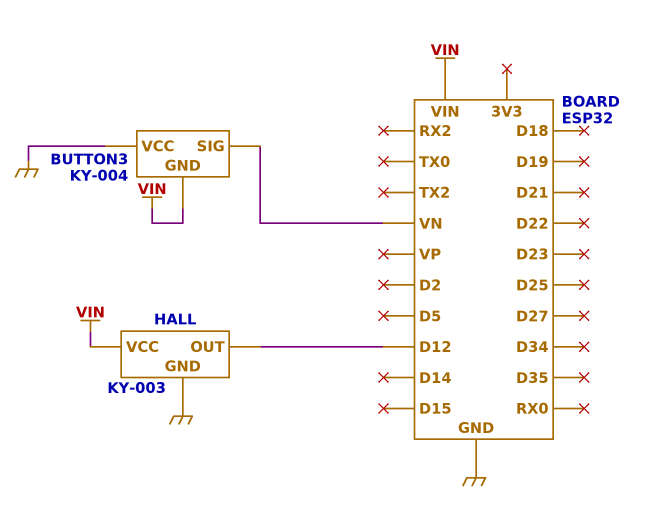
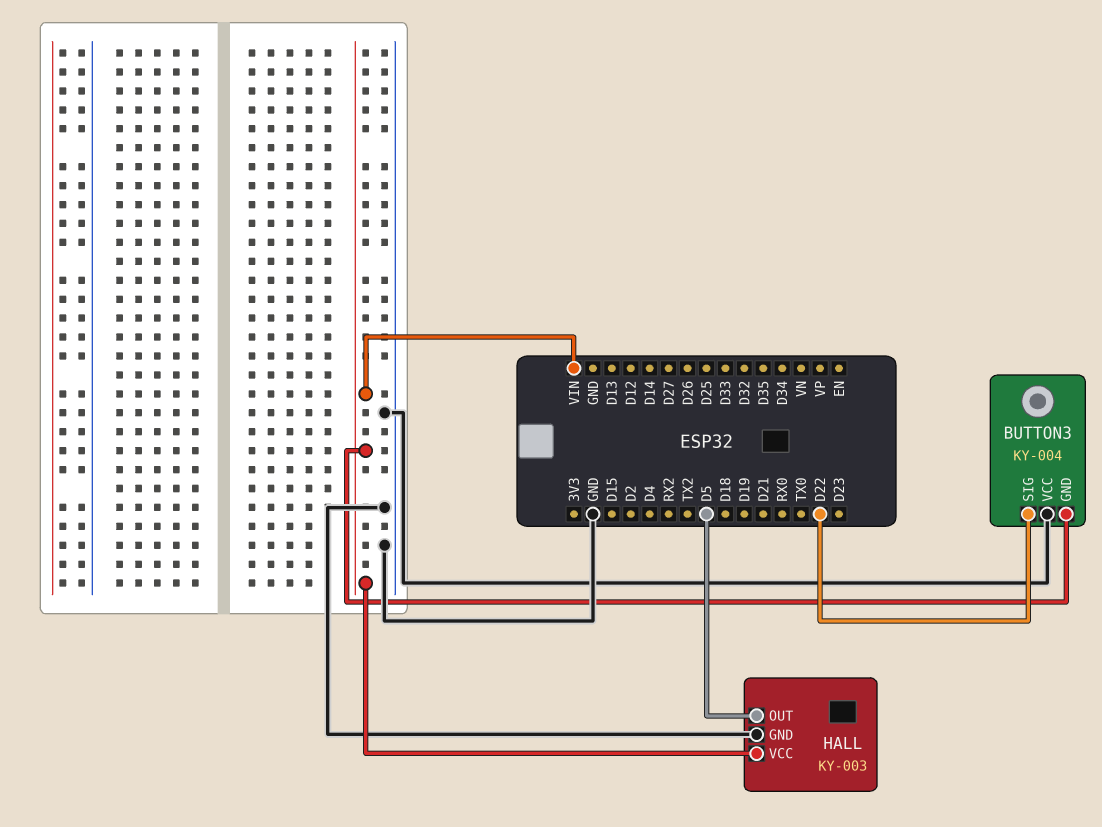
BUTTON3 pin SIG: VN -> D22
HALL pin OUT: D12 -> D5

